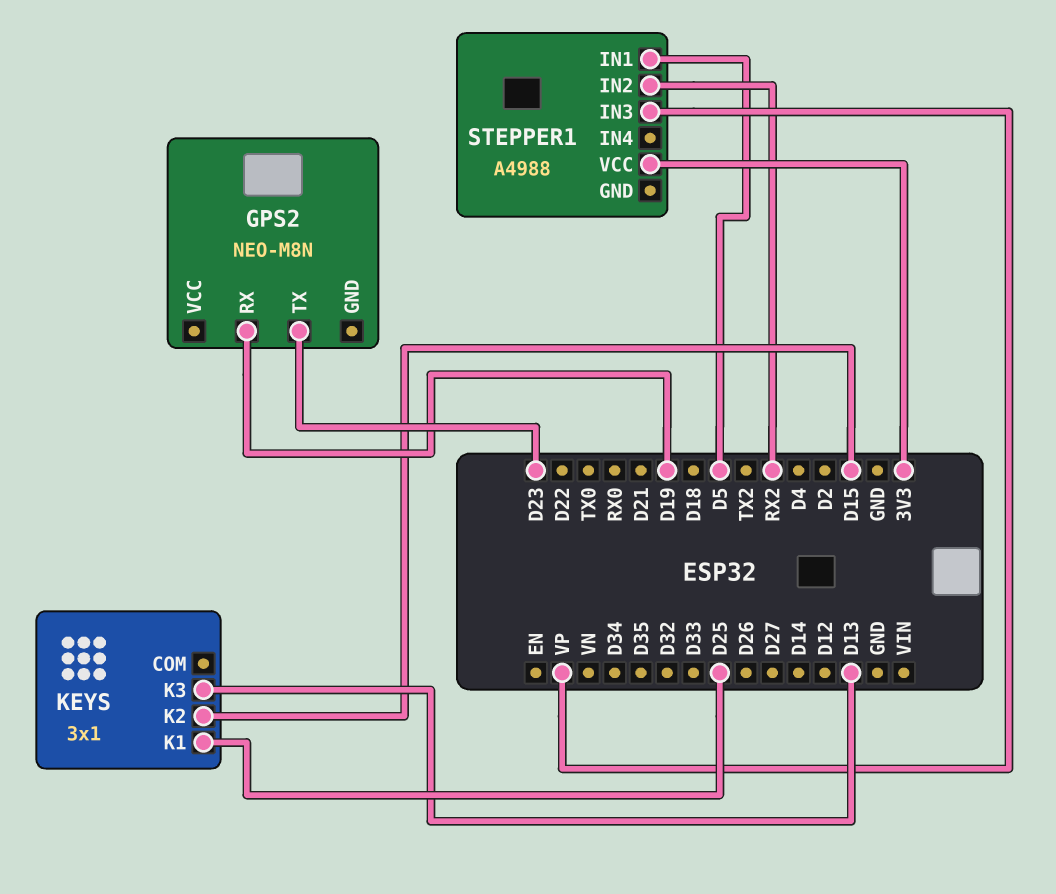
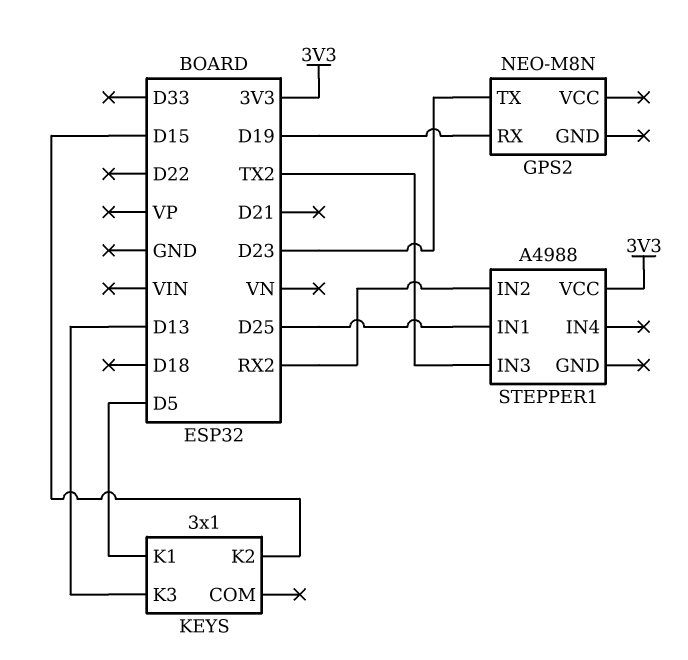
KEYS pin K1: D25 -> D5
STEPPER1 pin IN1: D5 -> D25
STEPPER1 pin IN3: VP -> TX2

